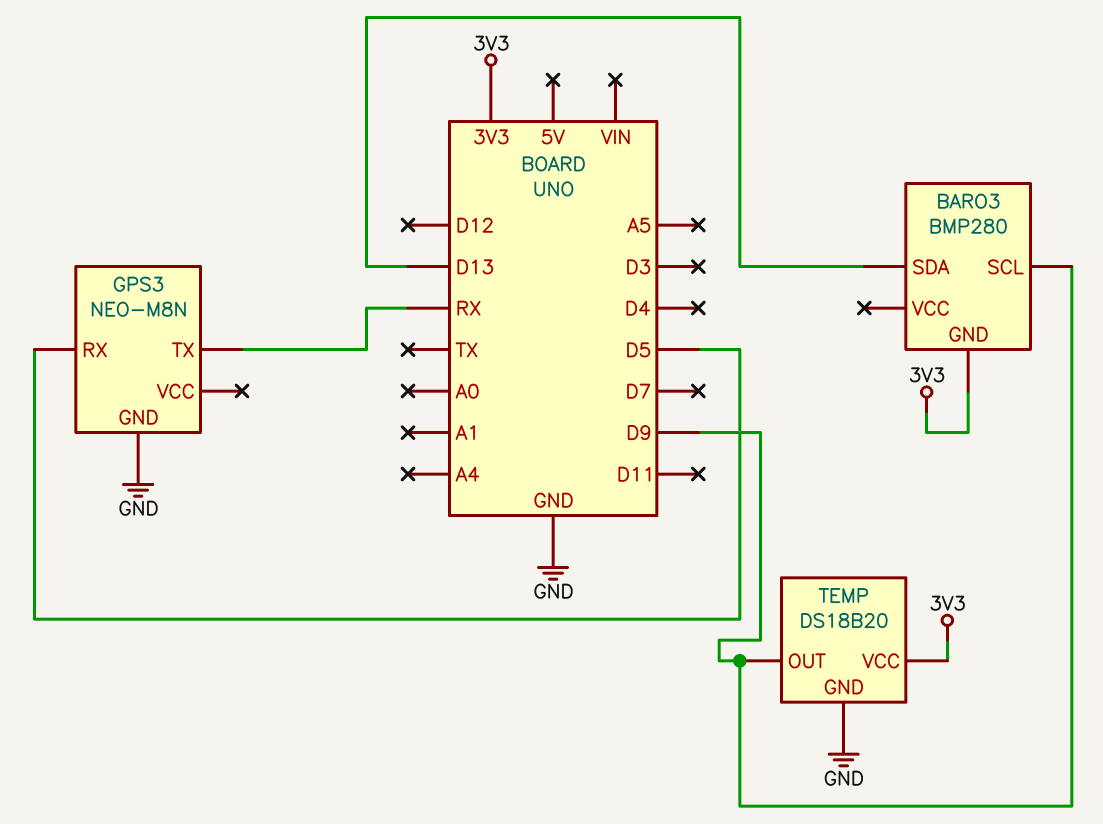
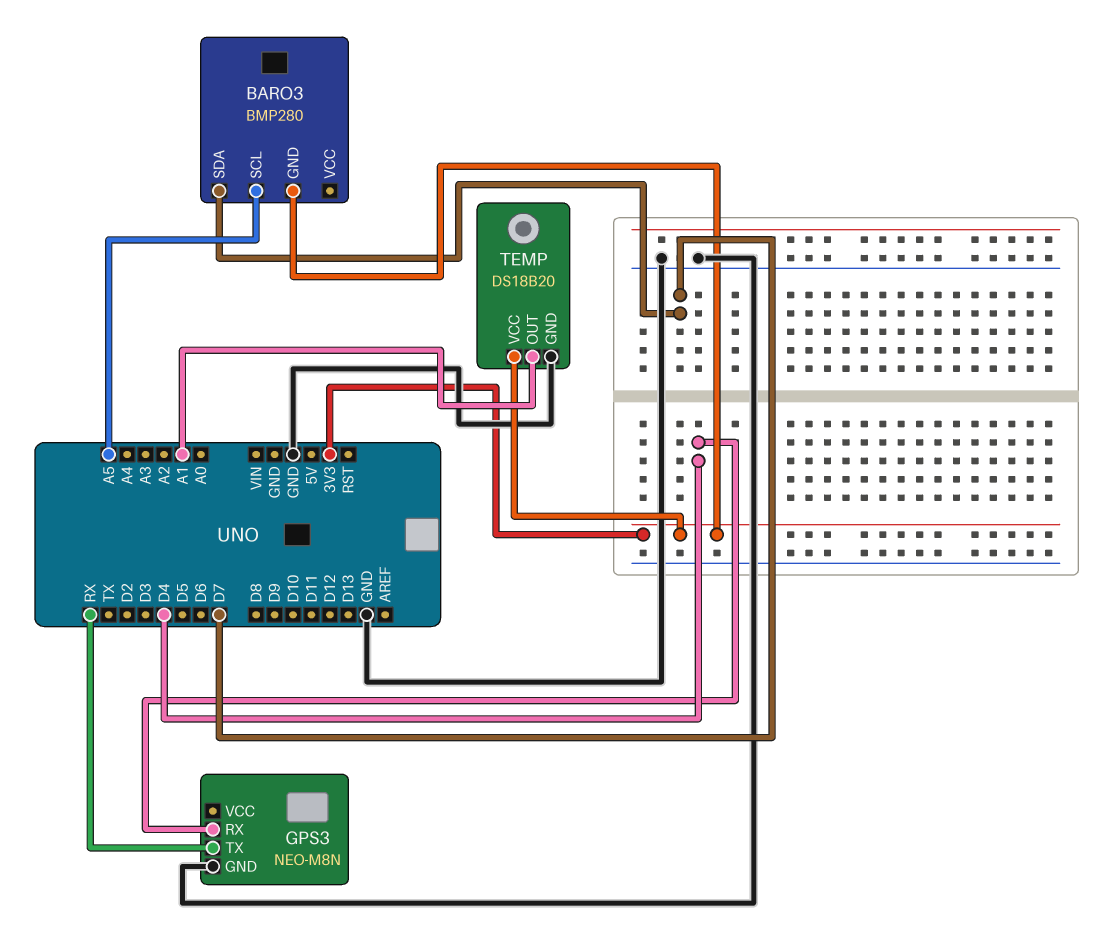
BARO3 pin SCL: D9 -> A5
BARO3 pin SDA: D13 -> D7
GPS3 pin RX: D5 -> D4
TEMP pin OUT: D9 -> A1

